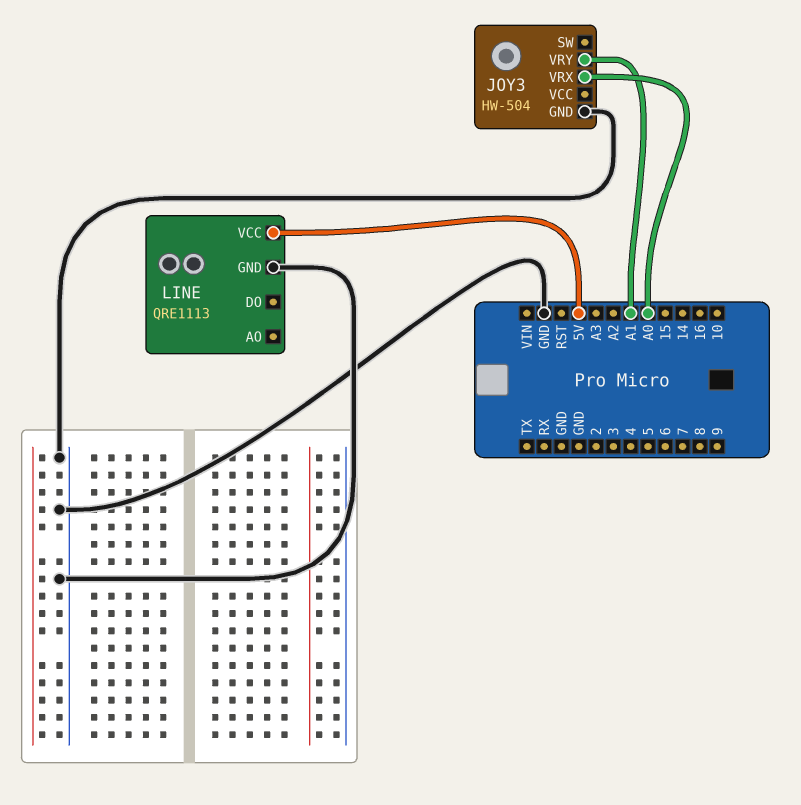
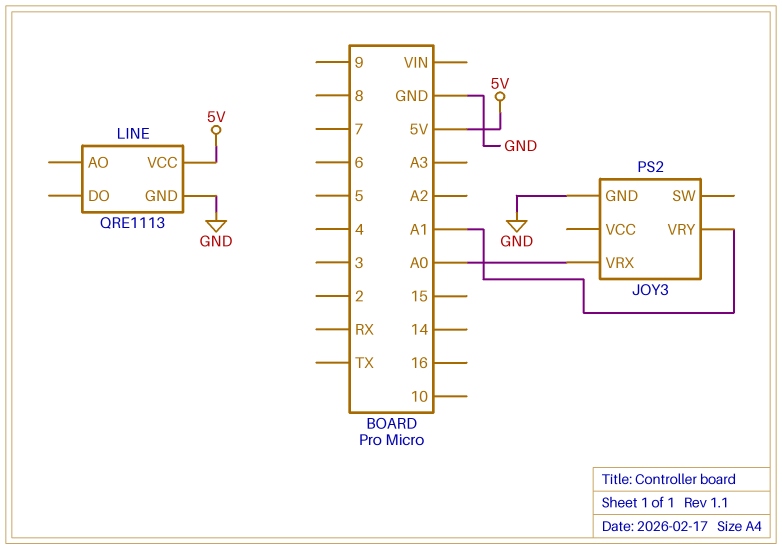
JOY3: HW-504 -> PS2

